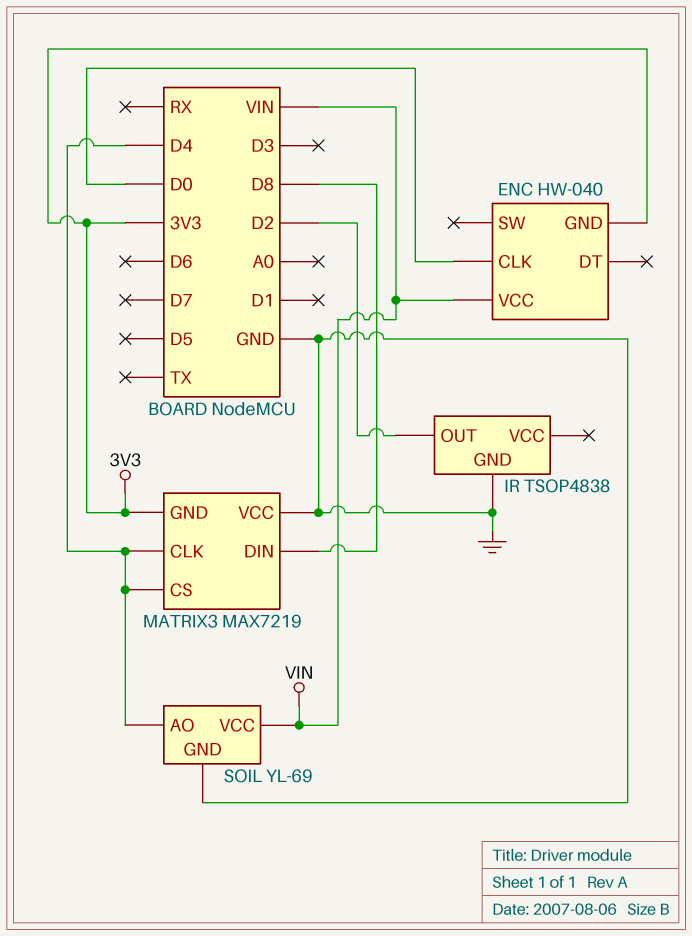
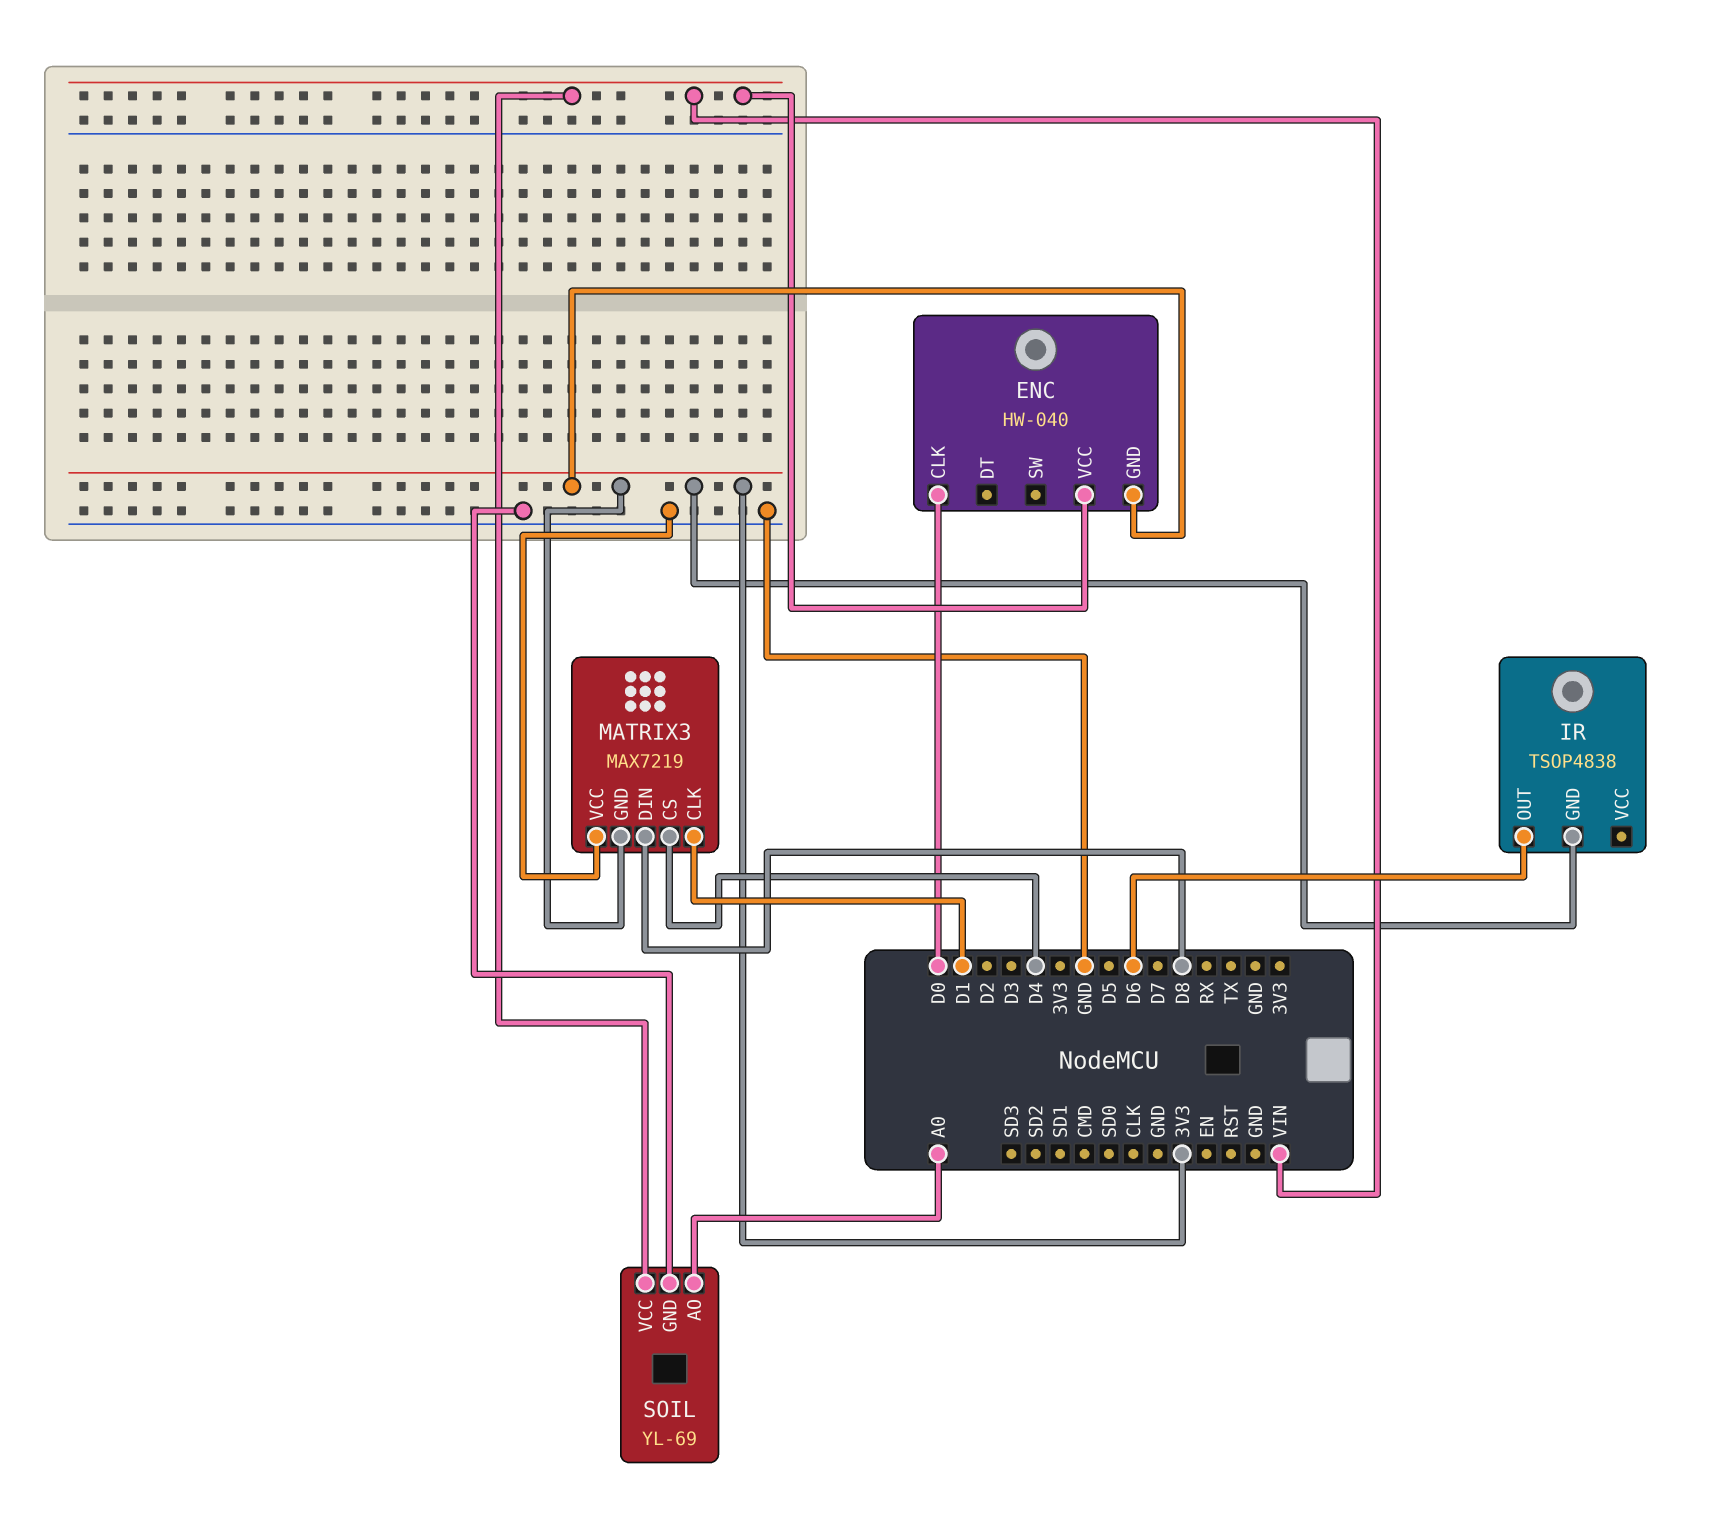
IR pin GND: GND -> 3V3
IR pin OUT: D2 -> D6
MATRIX3 pin CLK: D4 -> D1
SOIL pin AO: D4 -> A0

